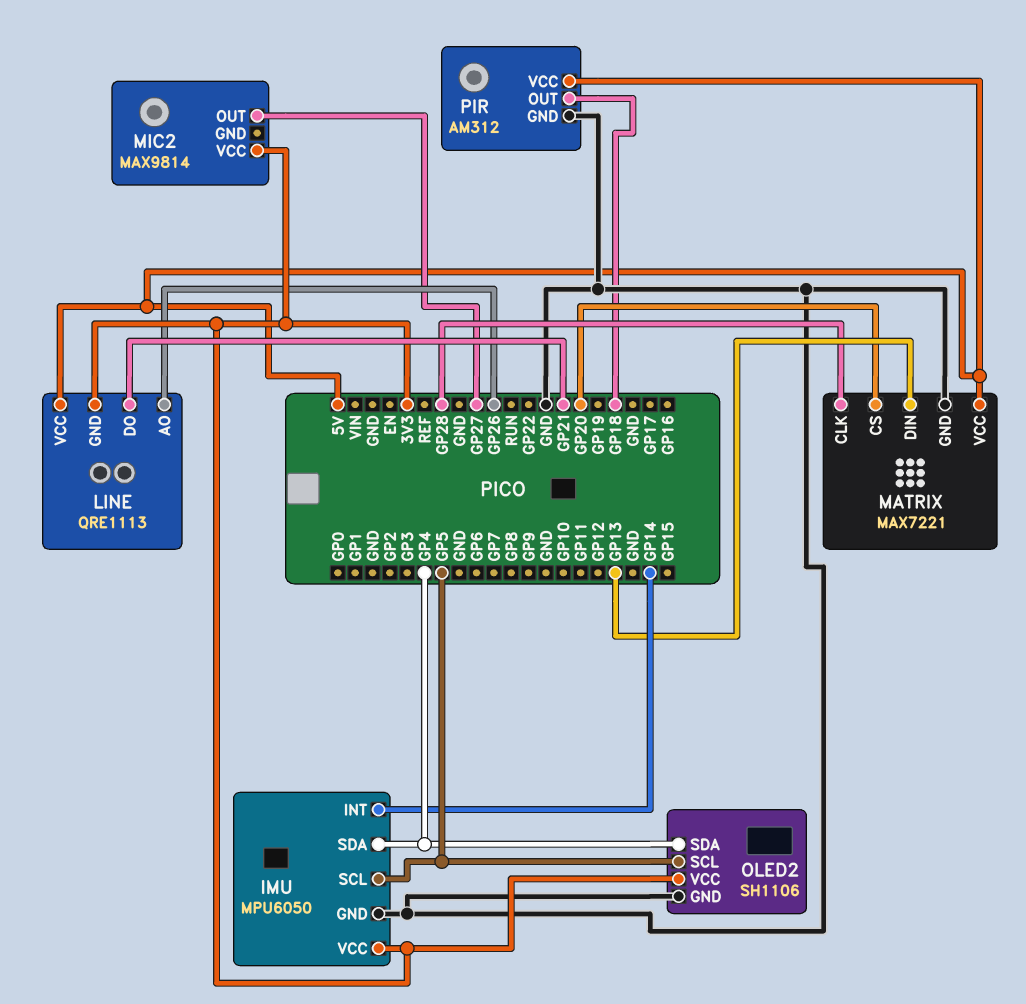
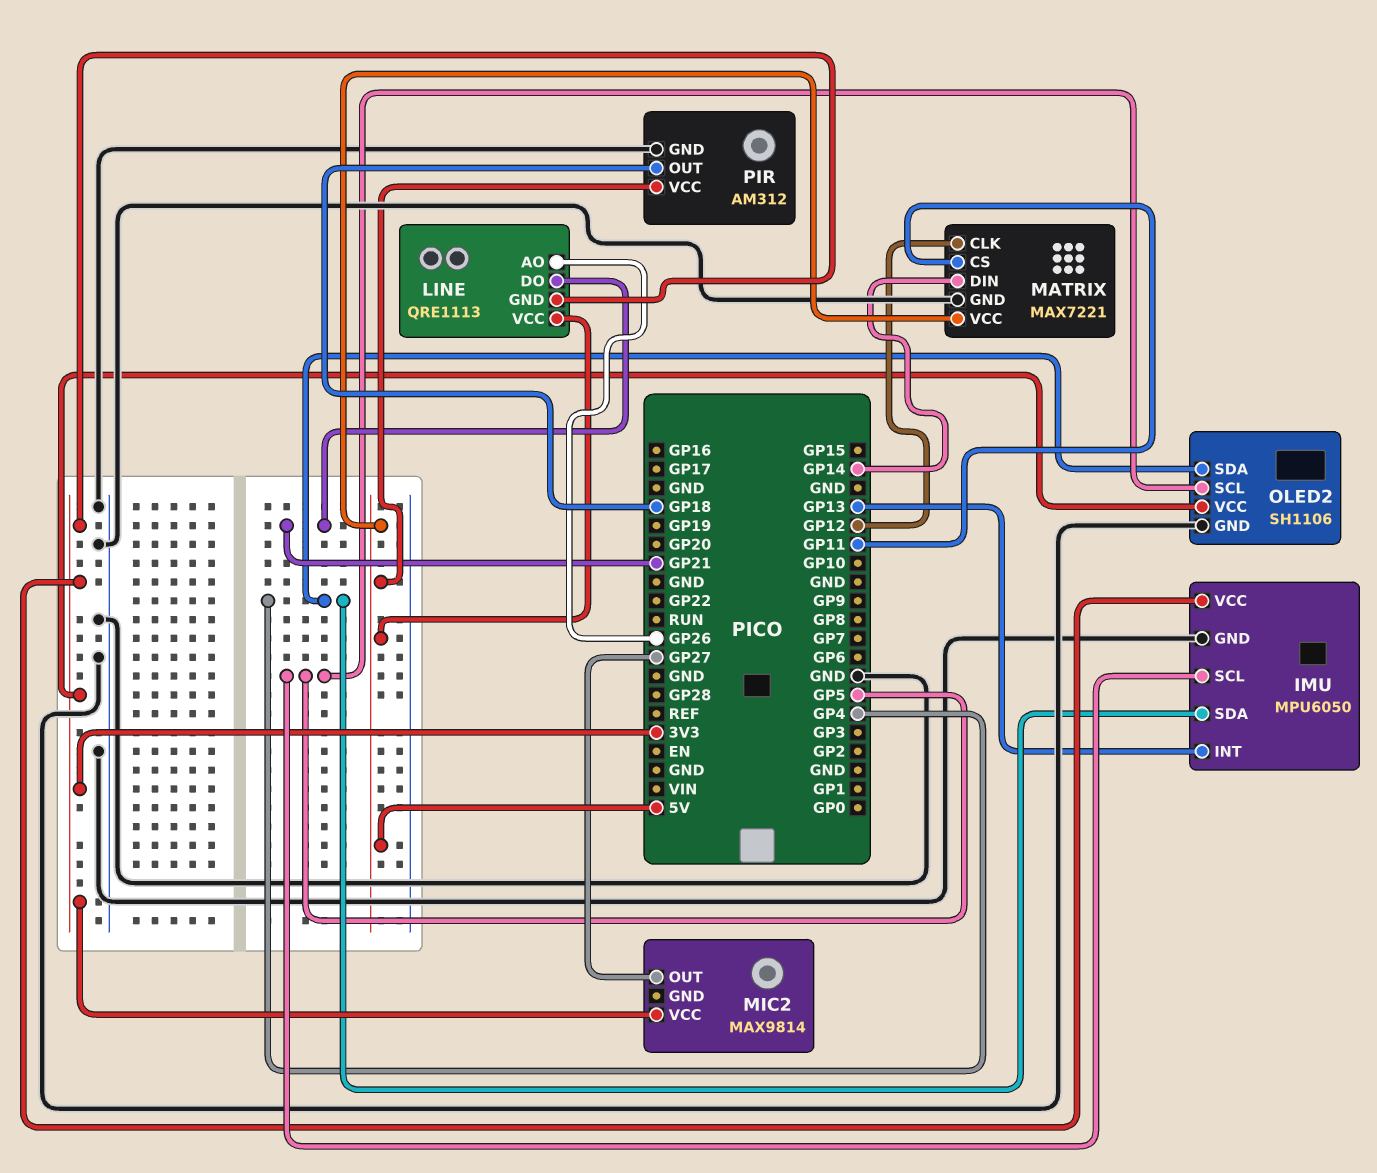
IMU pin INT: GP14 -> GP13
MATRIX pin CLK: GP28 -> GP12
MATRIX pin CS: GP20 -> GP11
MATRIX pin DIN: GP13 -> GP14

